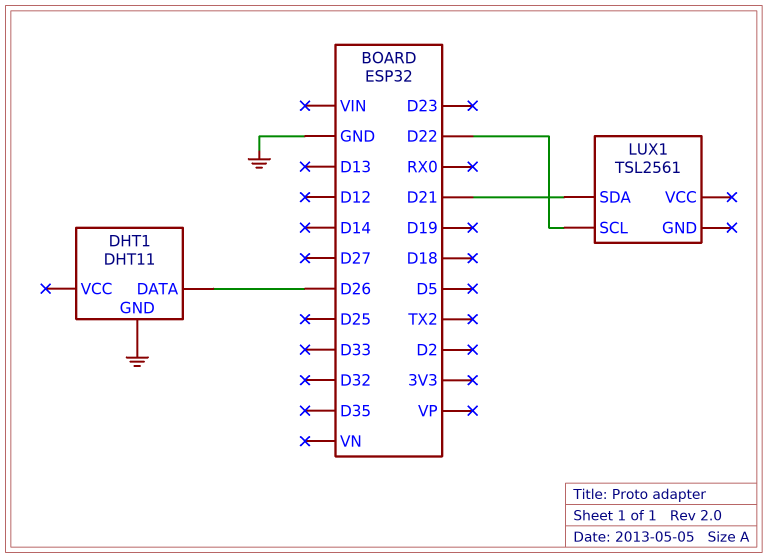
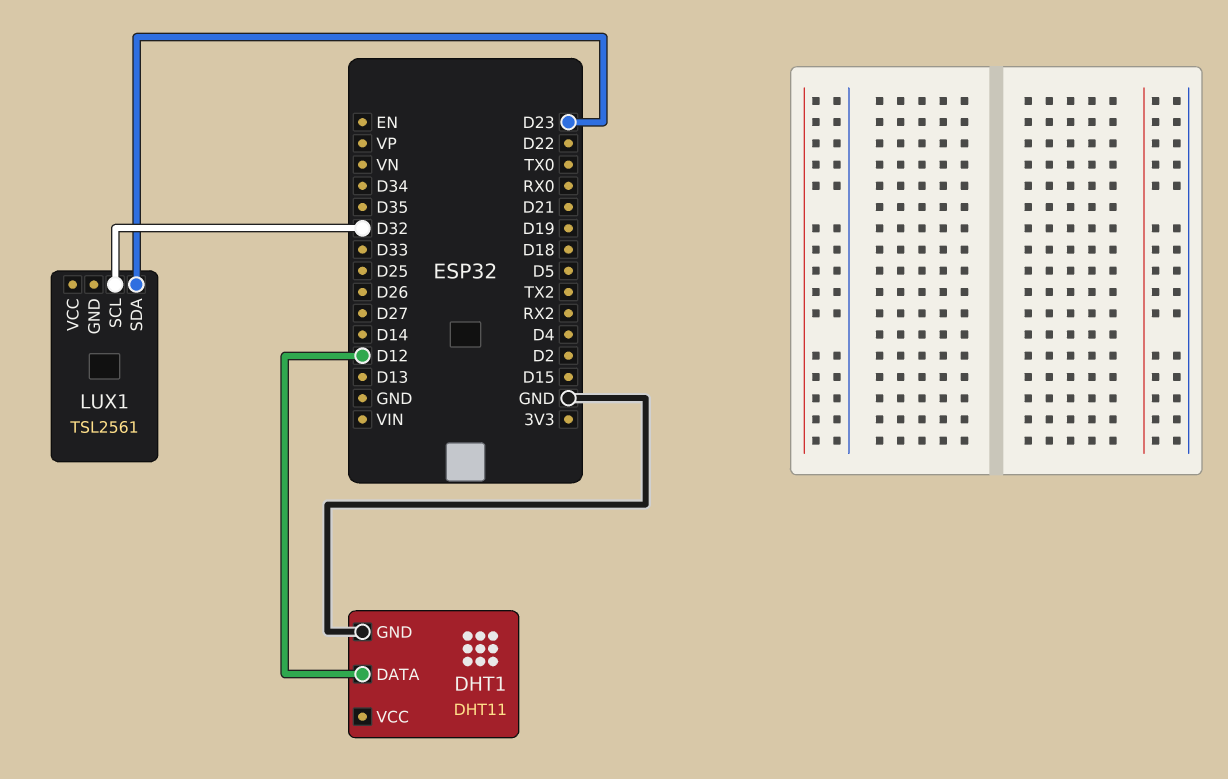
DHT1 pin DATA: D26 -> D12
LUX1 pin SCL: D22 -> D32
LUX1 pin SDA: D21 -> D23

